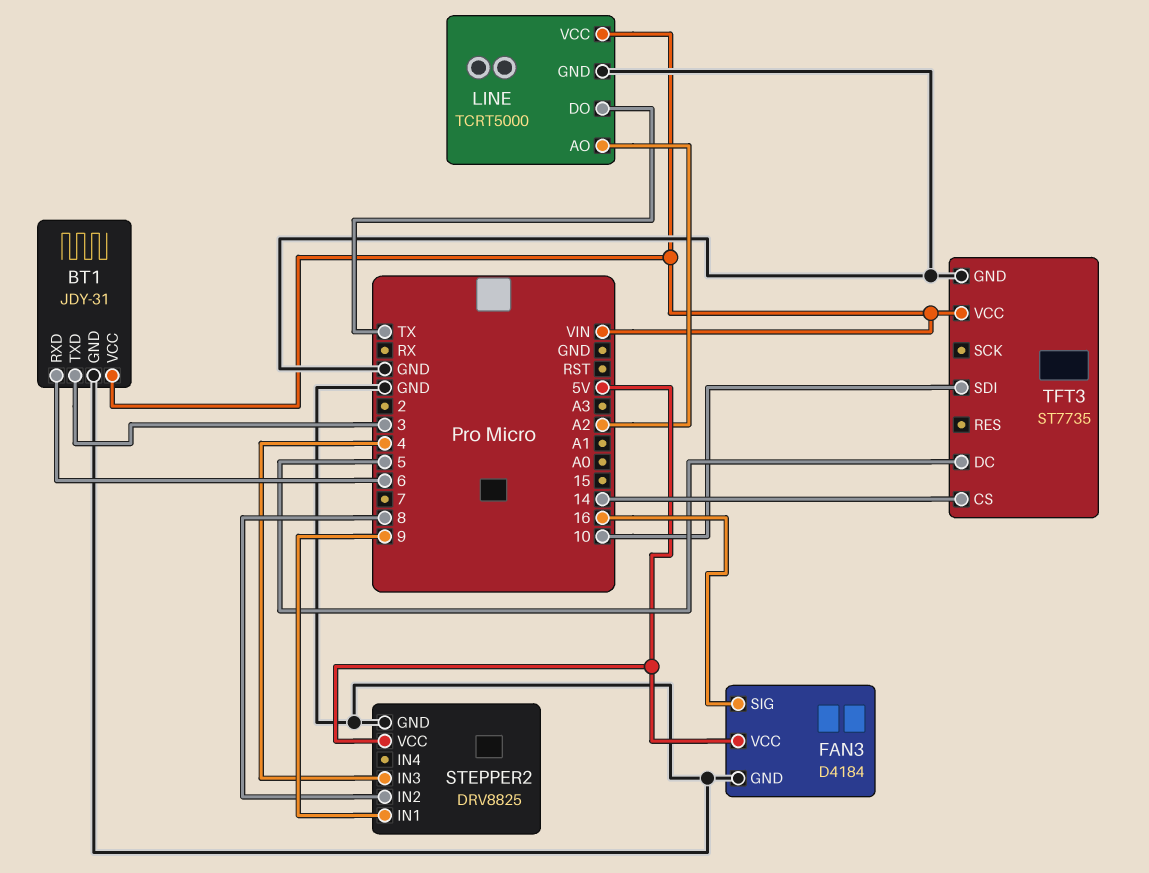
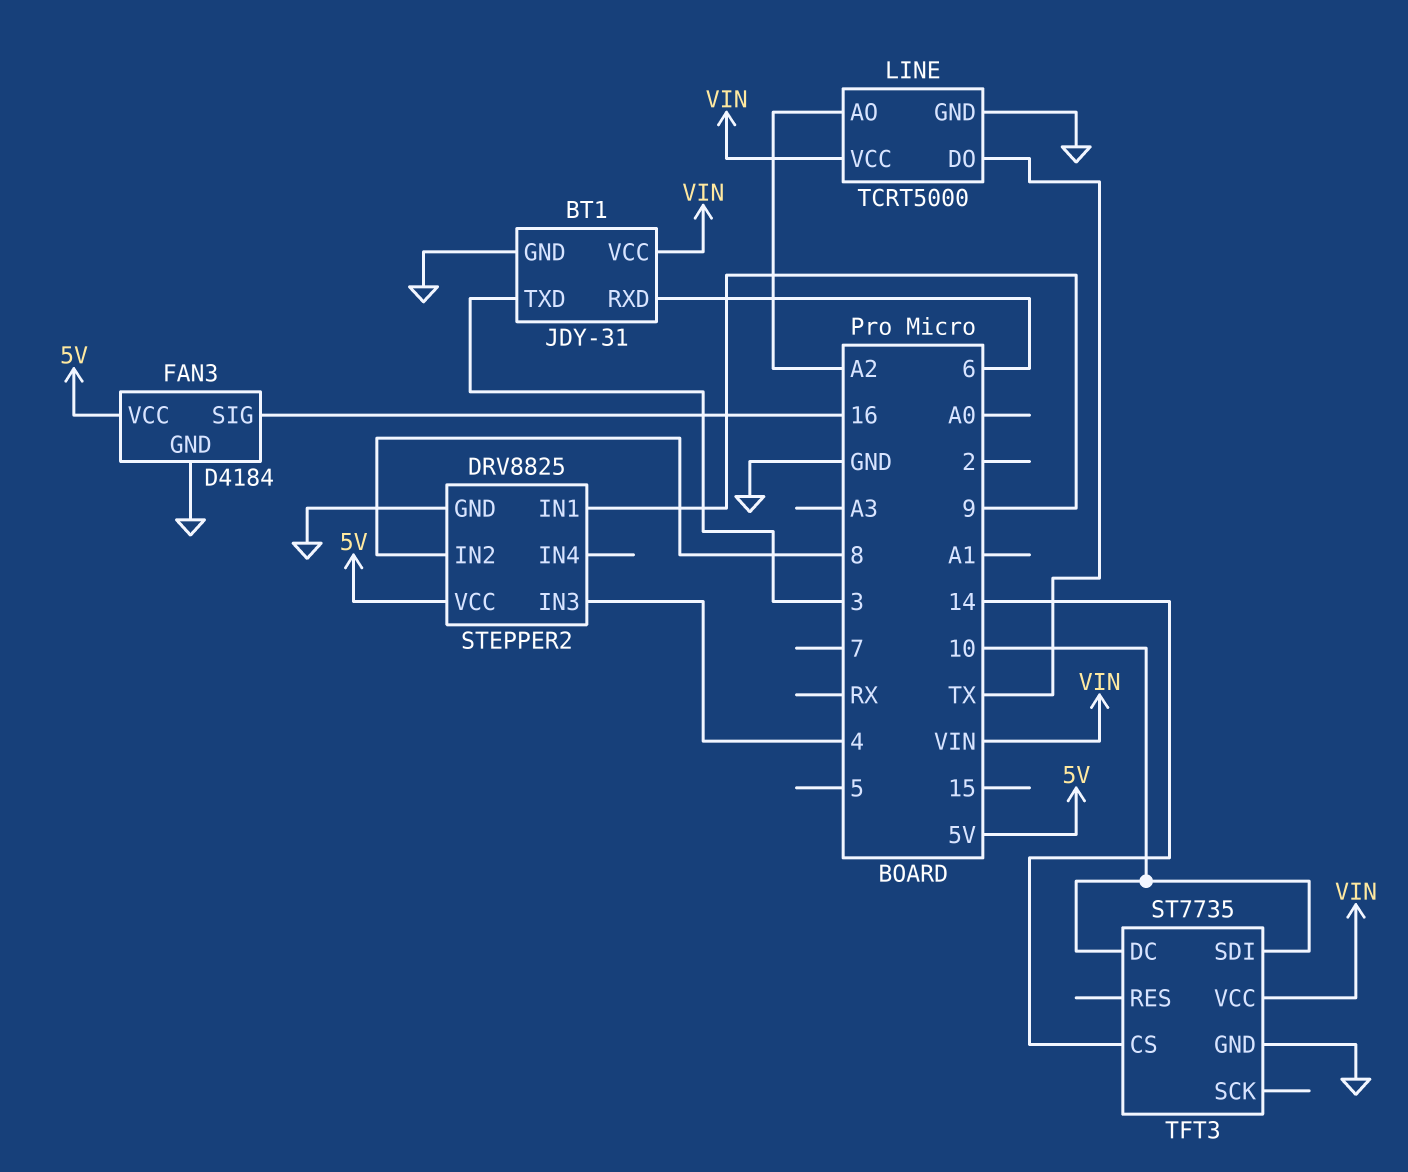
TFT3 pin DC: 5 -> 10

